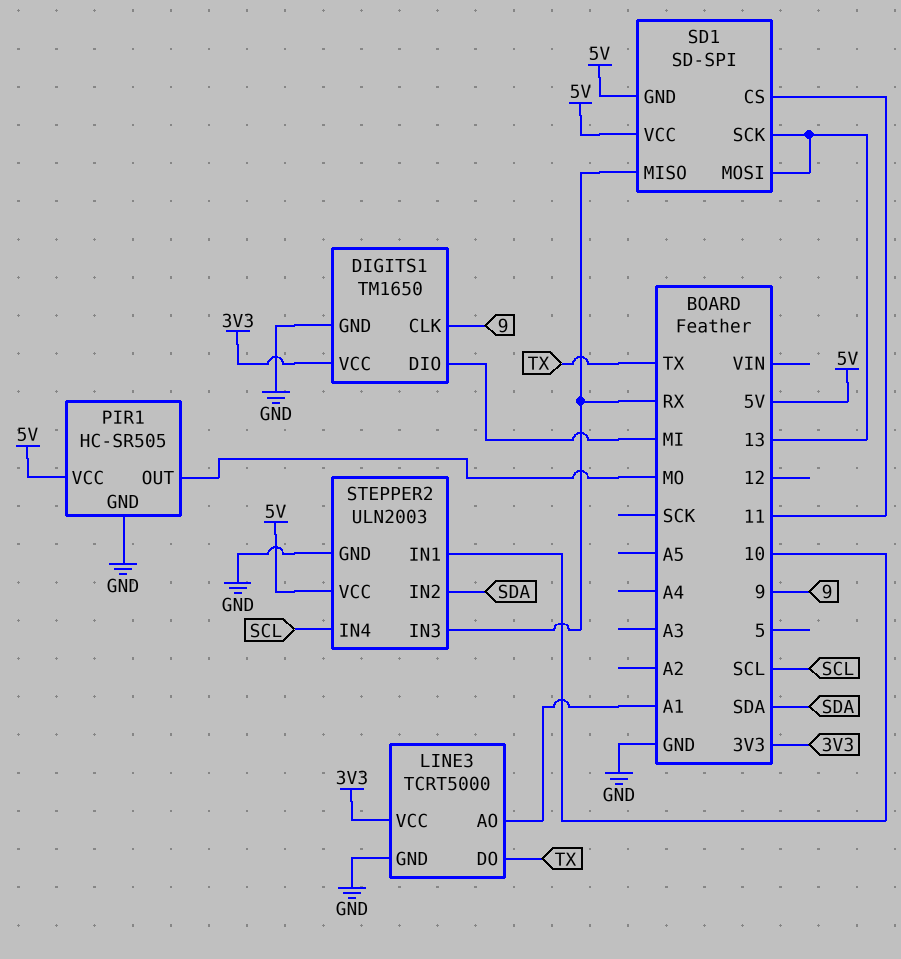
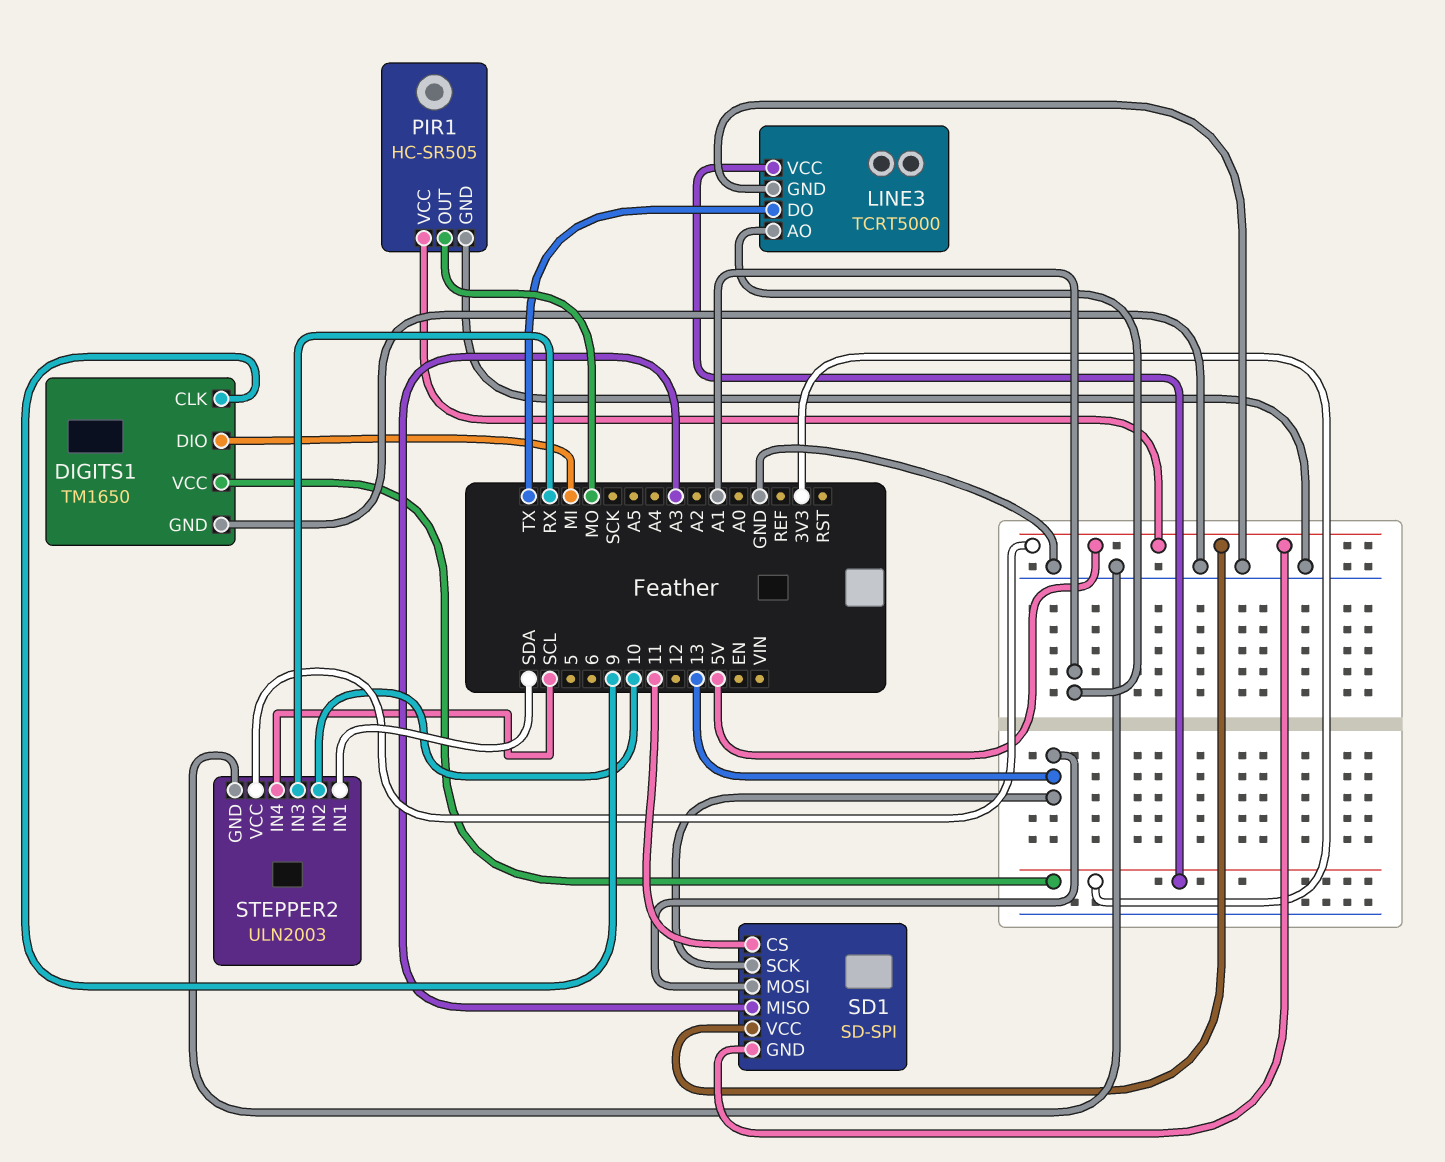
SD1 pin MISO: RX -> A3
STEPPER2 pin IN1: 10 -> SDA
STEPPER2 pin IN2: SDA -> 10

